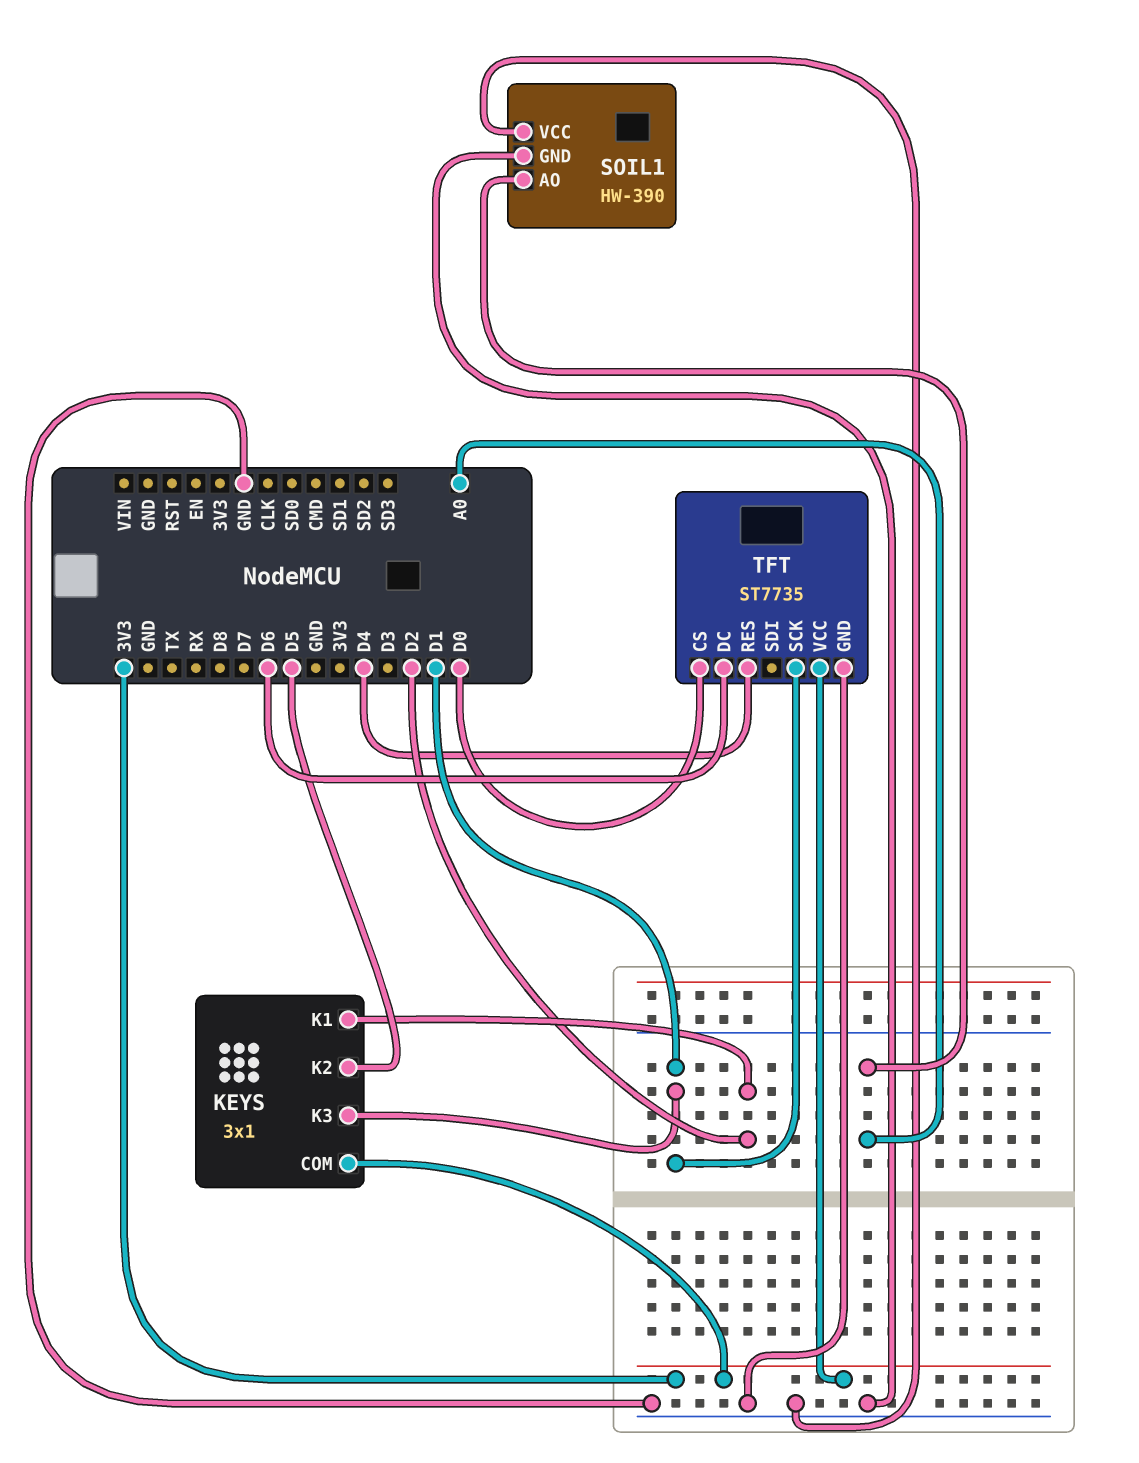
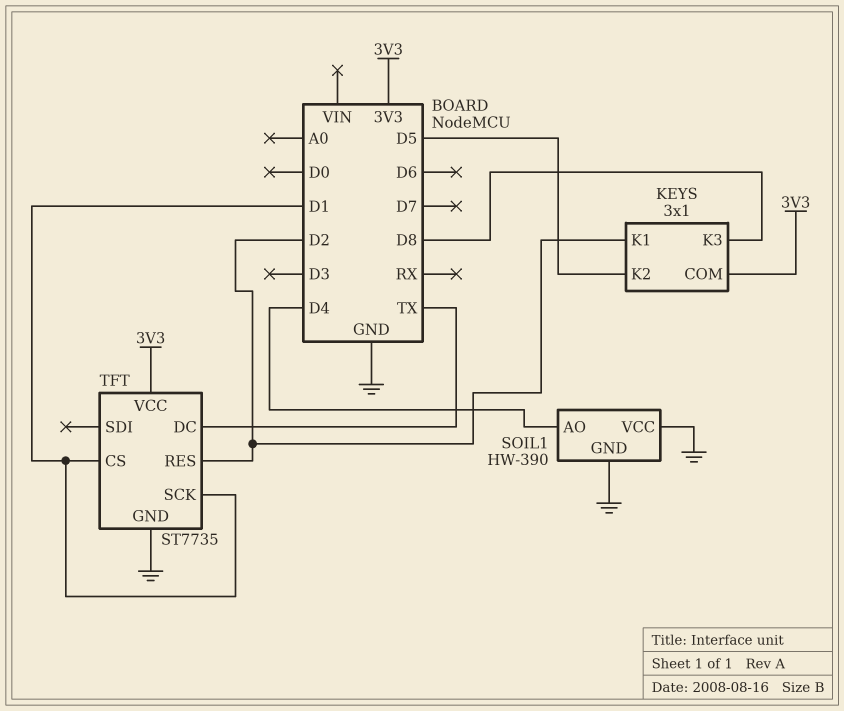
KEYS pin K3: D1 -> D8
SOIL1 pin AO: A0 -> D4
TFT pin CS: D0 -> D1
TFT pin DC: D6 -> TX
TFT pin RES: D4 -> D2

